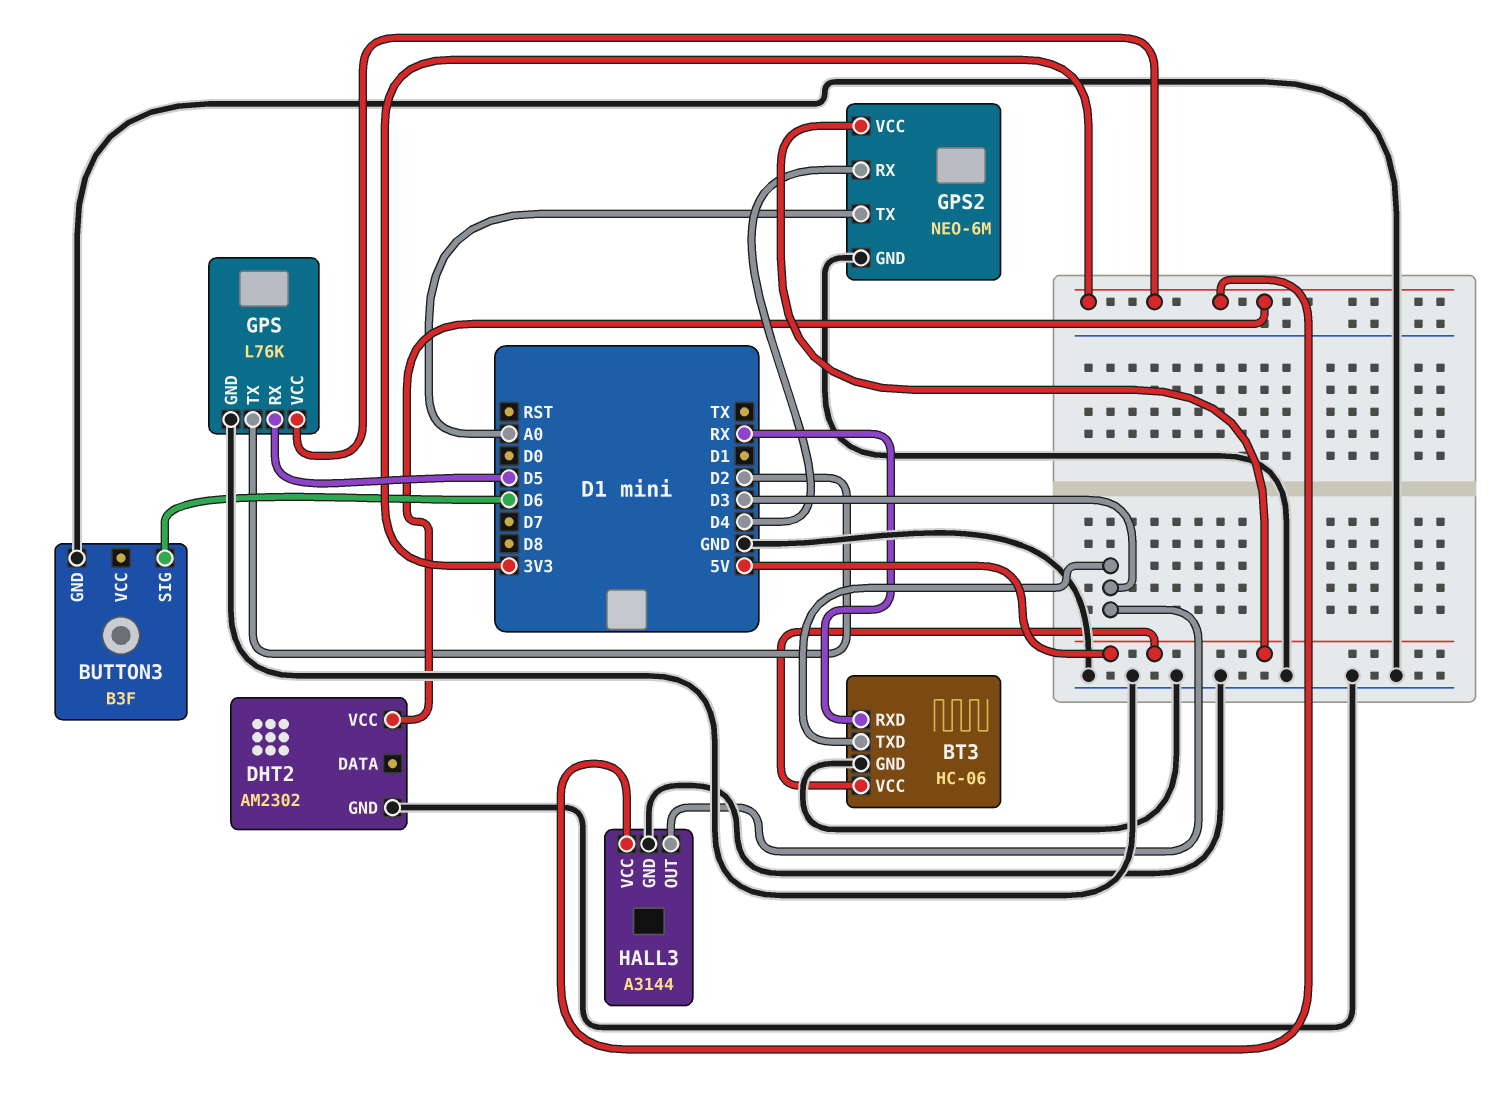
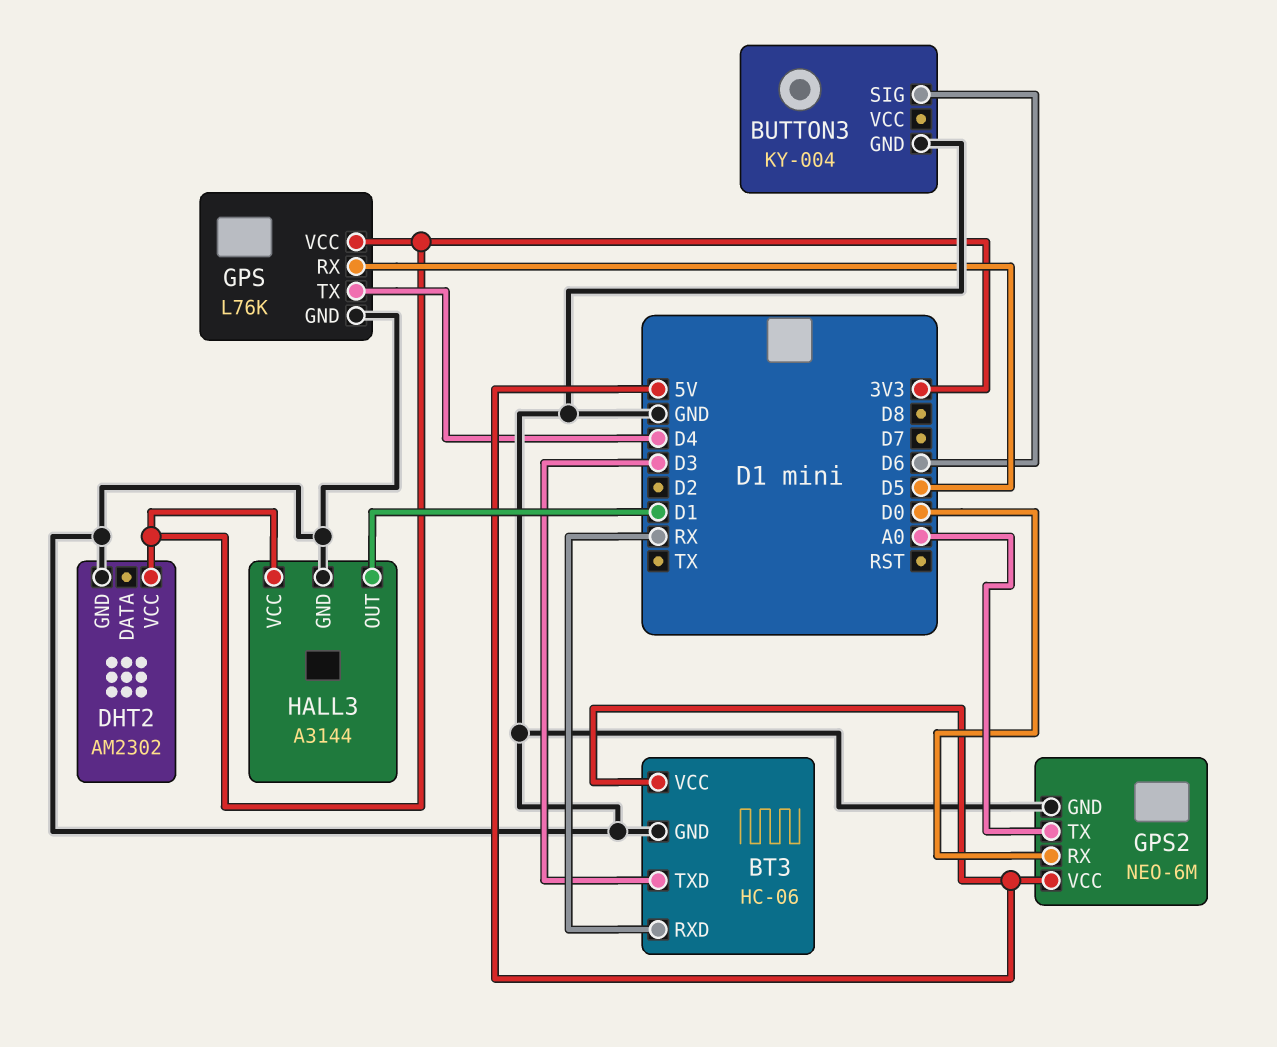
BUTTON3: B3F -> KY-004
GPS pin TX: D2 -> D4
GPS2 pin RX: D4 -> D0
HALL3 pin OUT: D3 -> D1

